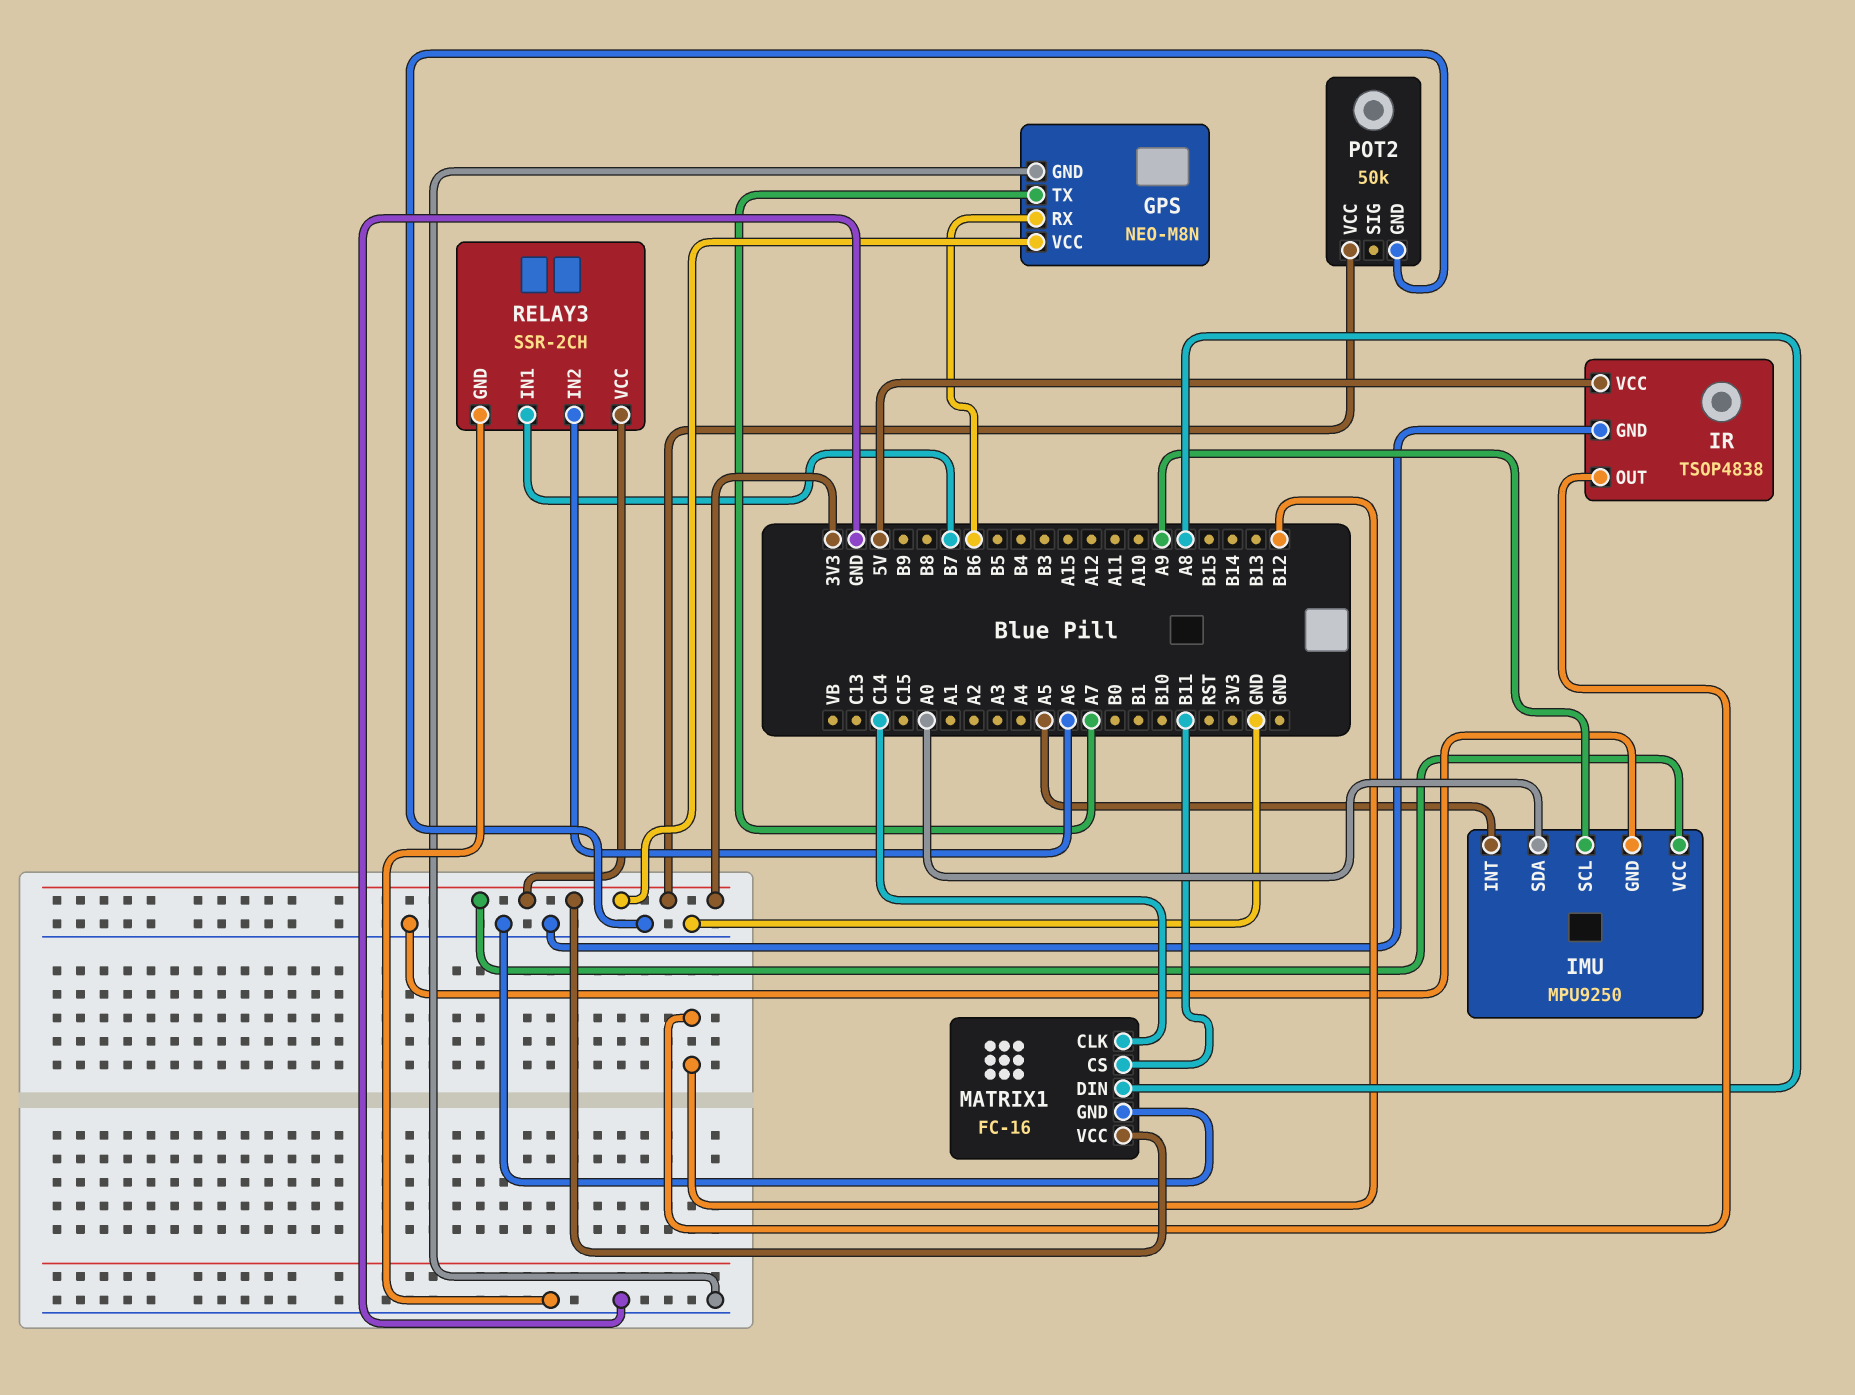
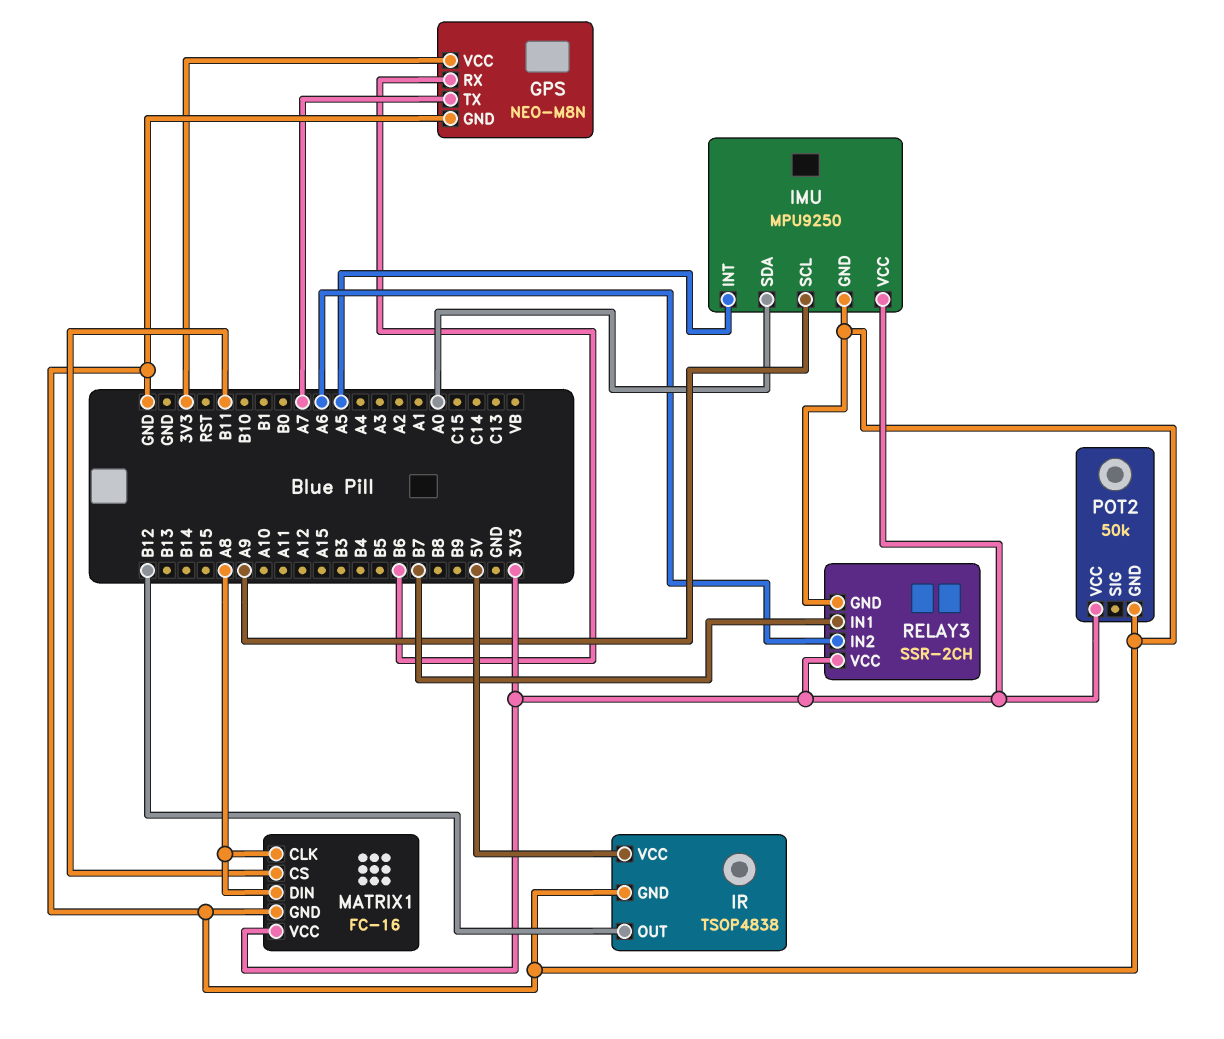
MATRIX1 pin CLK: C14 -> A8

